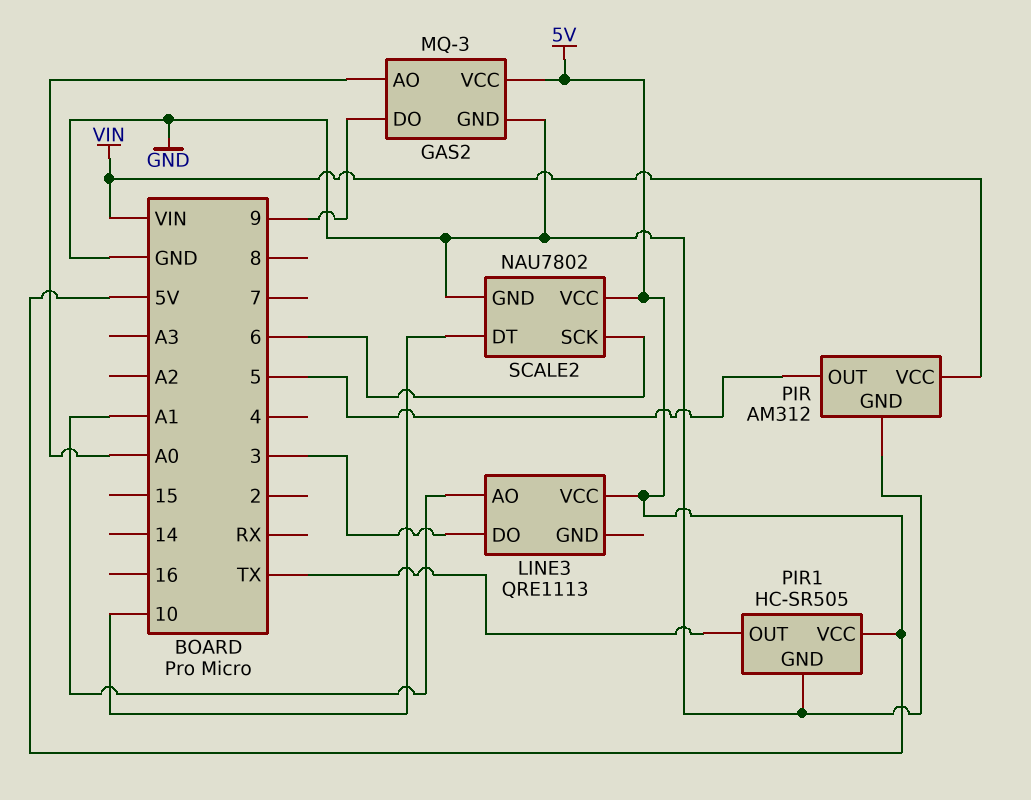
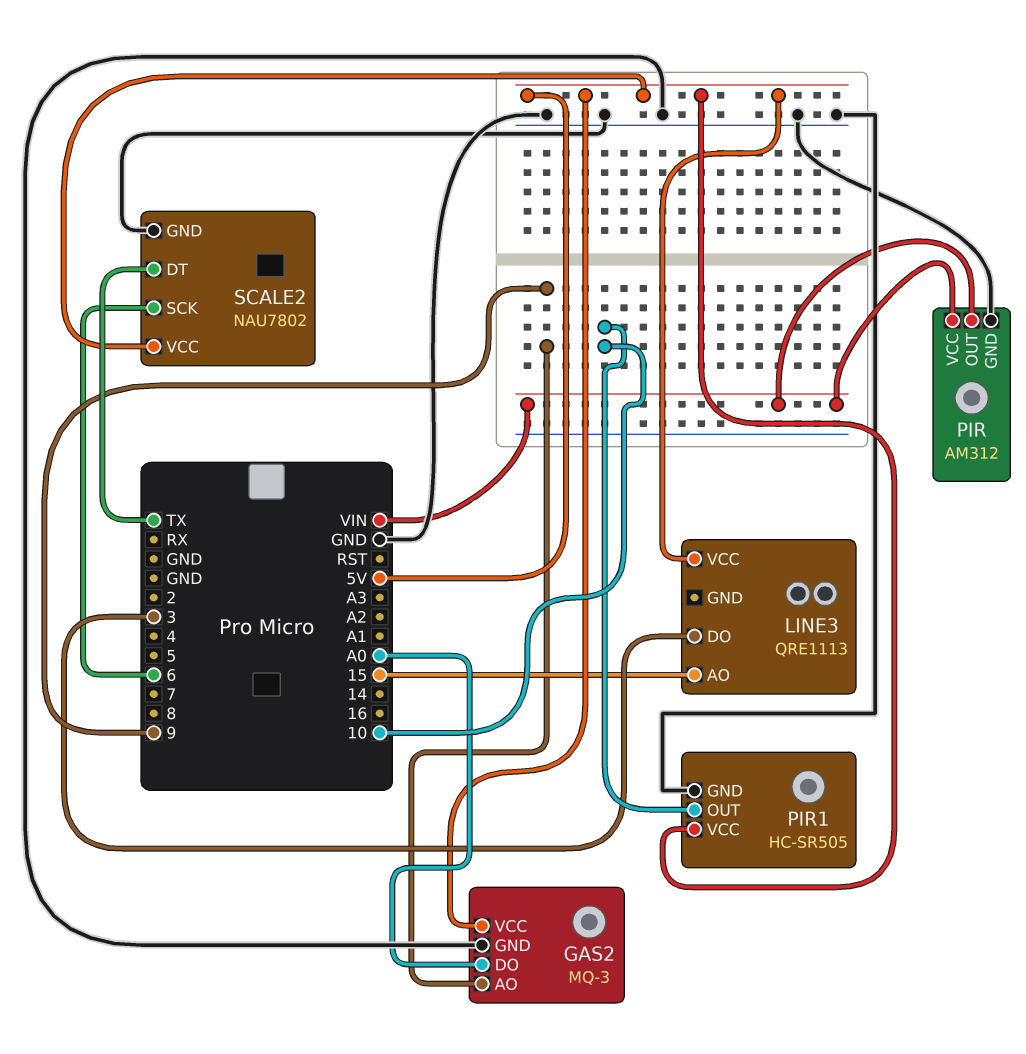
GAS2 pin AO: A0 -> 9
GAS2 pin DO: 9 -> A0
LINE3 pin AO: A1 -> 15
PIR pin OUT: 5 -> VIN
PIR1 pin OUT: TX -> 10
SCALE2 pin DT: 10 -> TX

